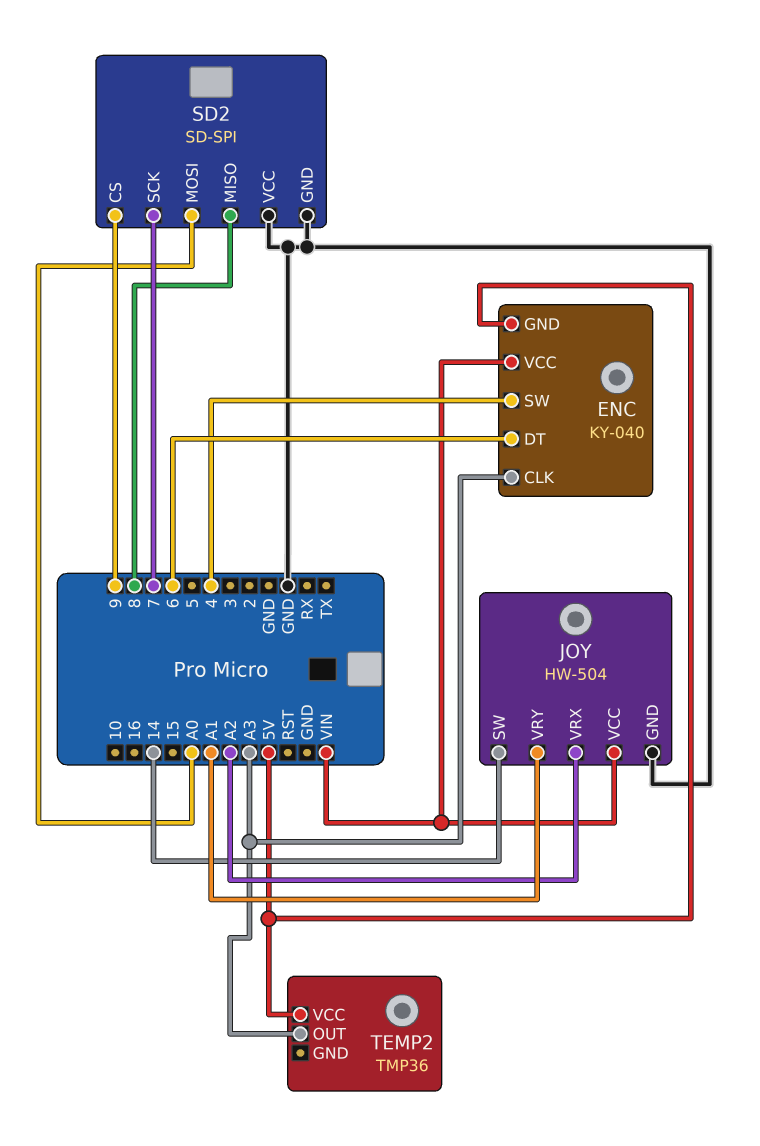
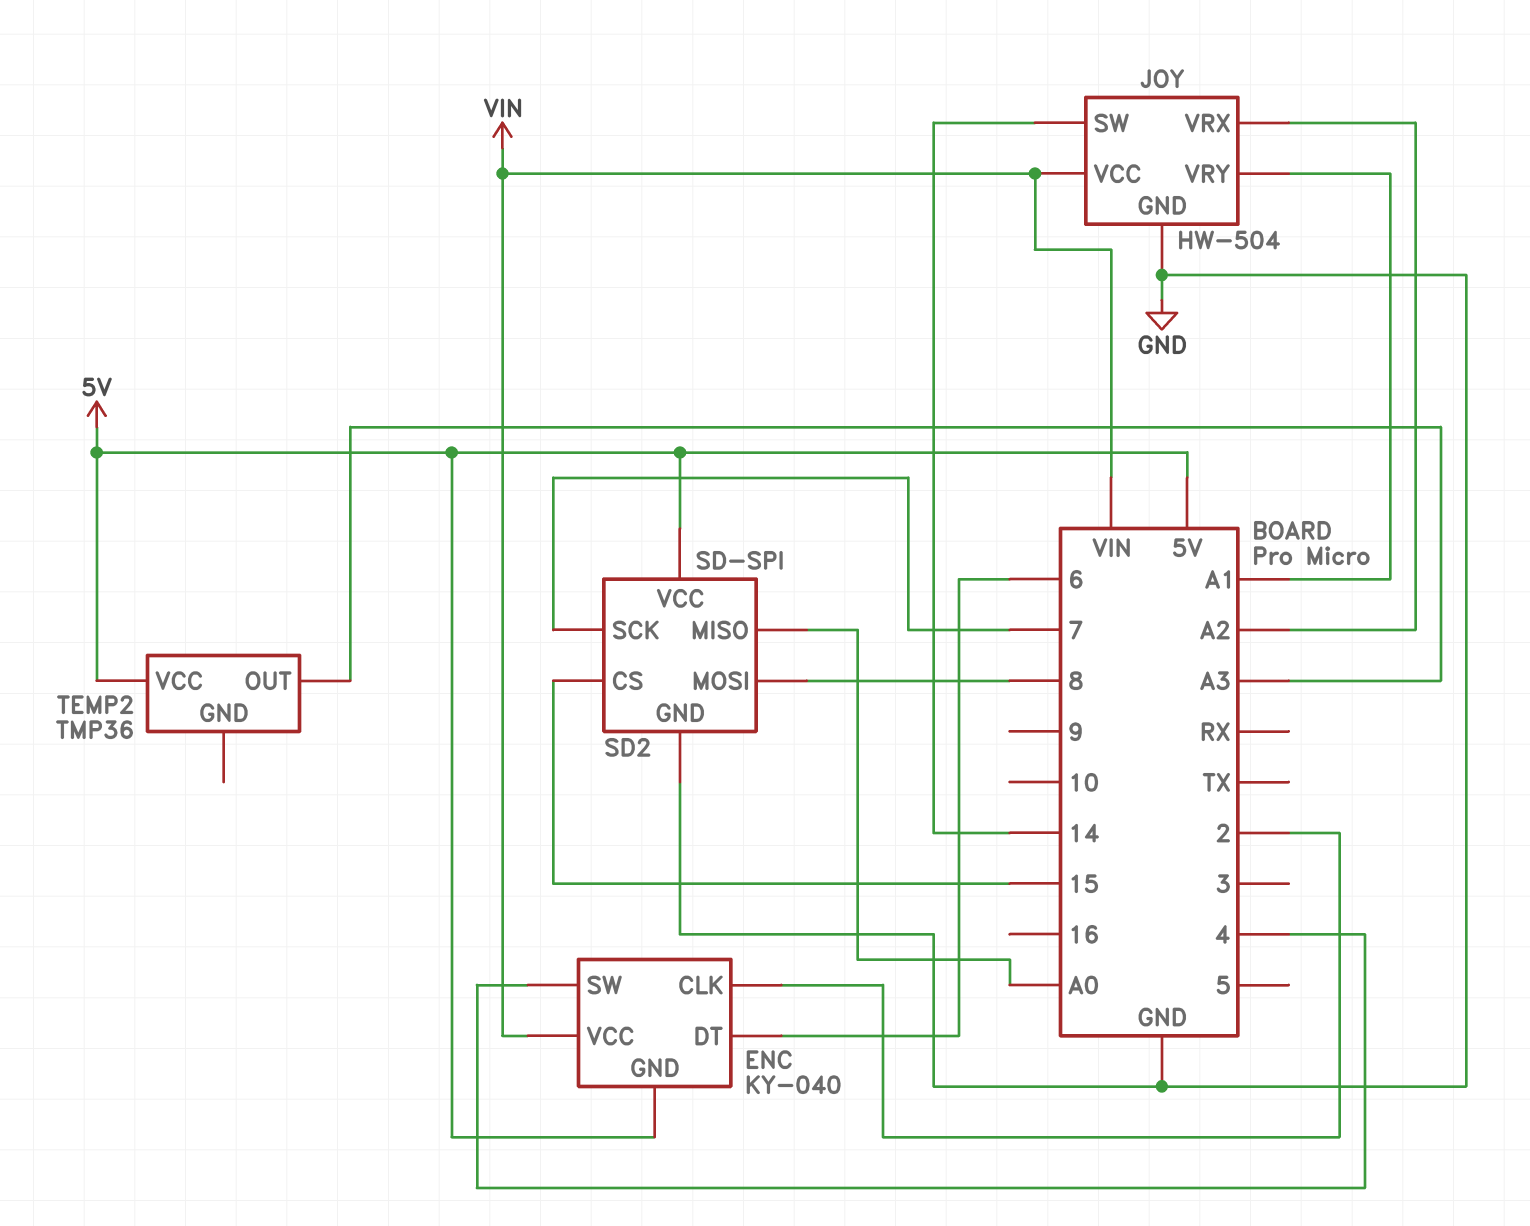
ENC pin CLK: A3 -> 2
SD2 pin CS: 9 -> 15
SD2 pin MISO: 8 -> A0
SD2 pin MOSI: A0 -> 8
SD2 pin VCC: GND -> 5V

